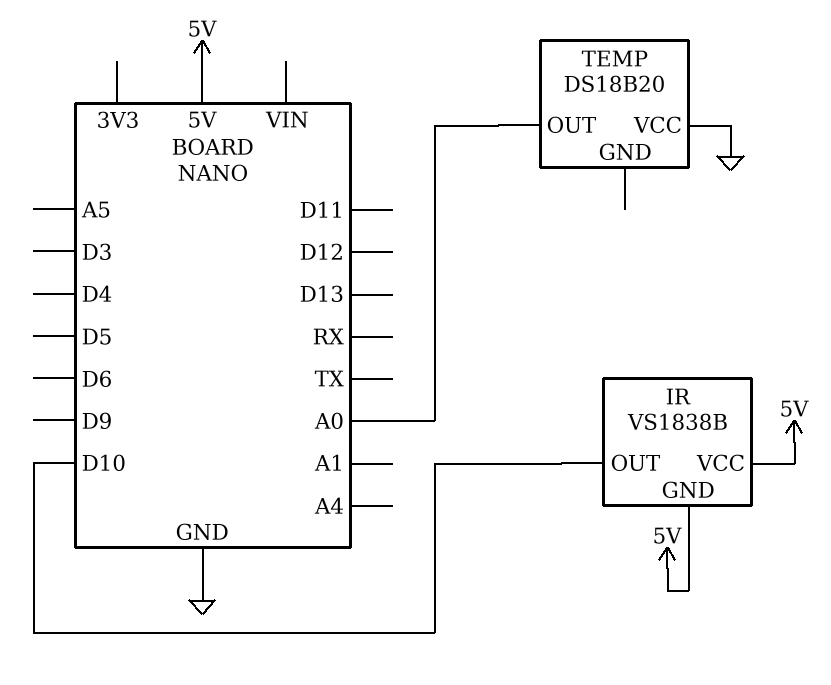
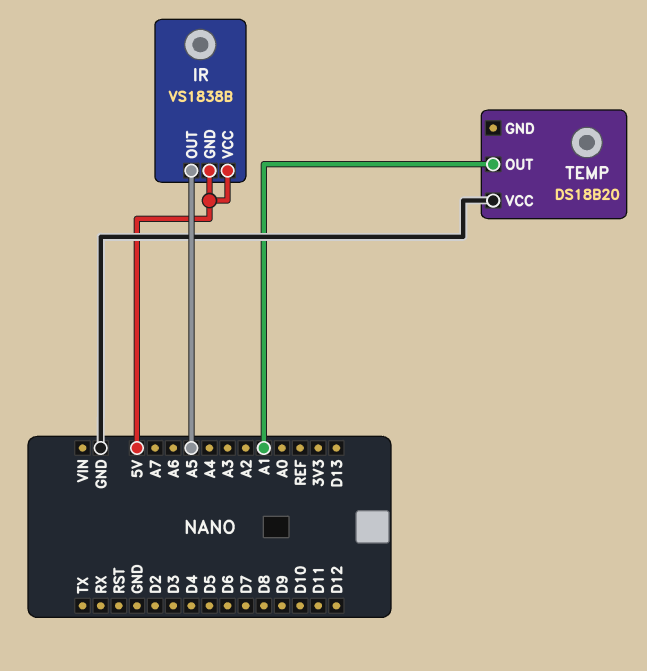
IR pin OUT: D10 -> A5
TEMP pin OUT: A0 -> A1

